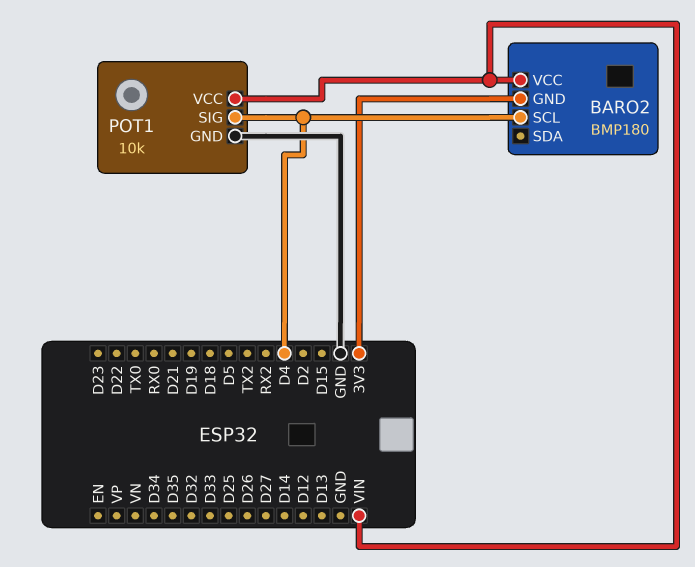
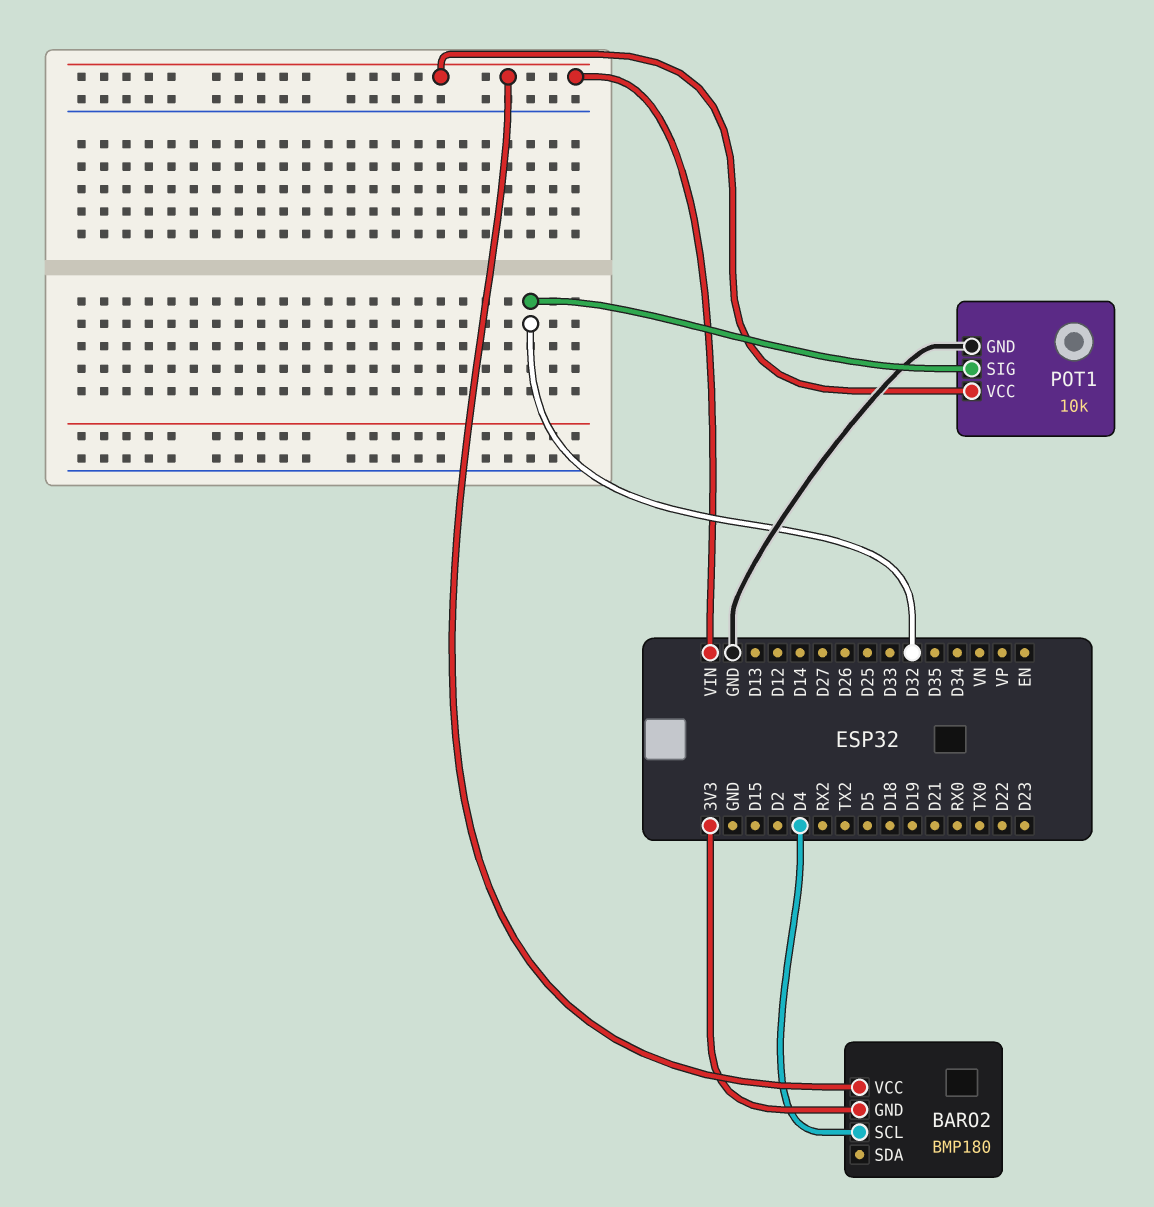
POT1 pin SIG: D4 -> D32

